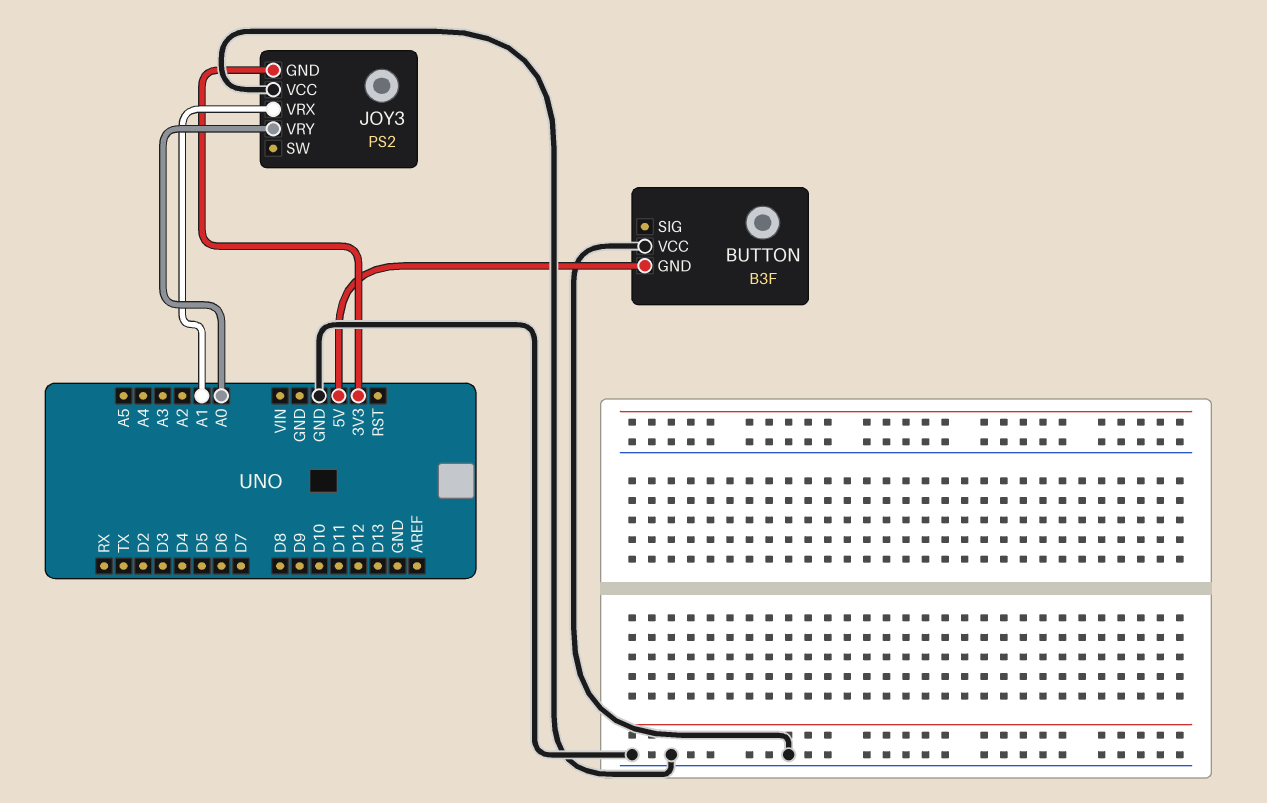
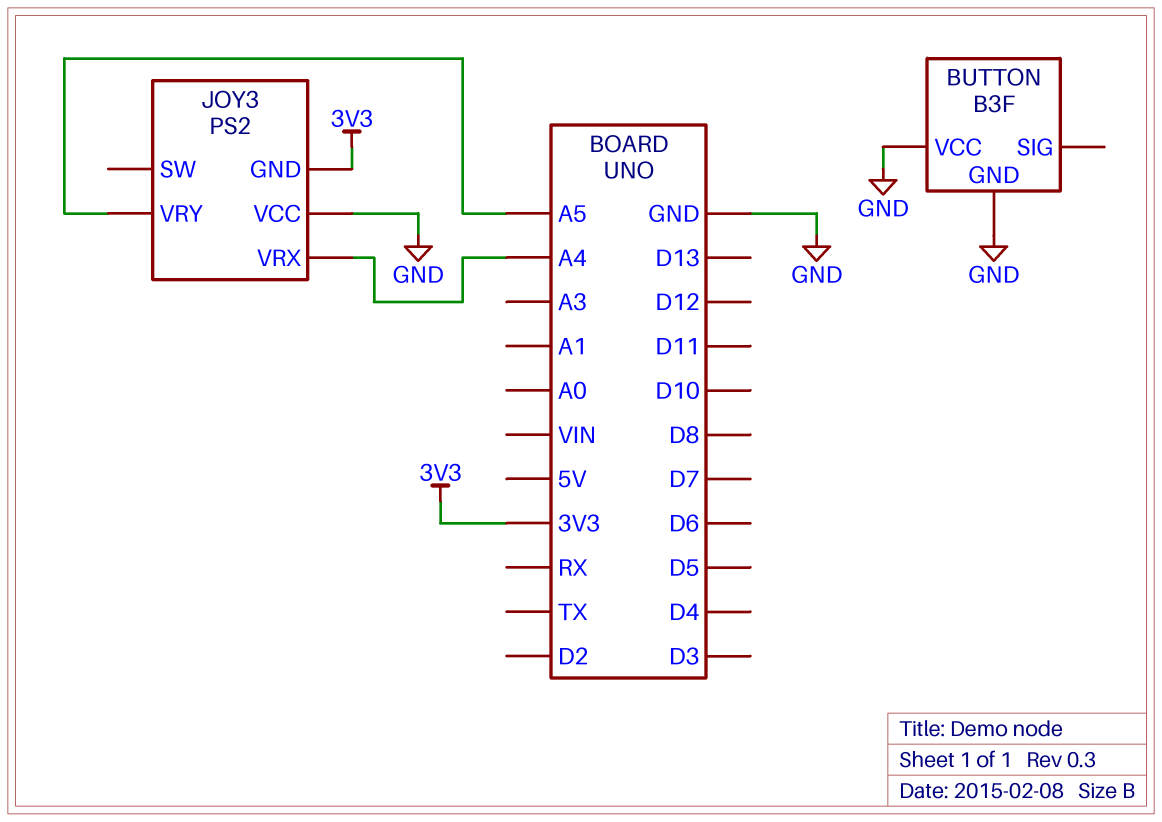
BUTTON pin GND: 5V -> GND
JOY3 pin VRX: A1 -> A4
JOY3 pin VRY: A0 -> A5

